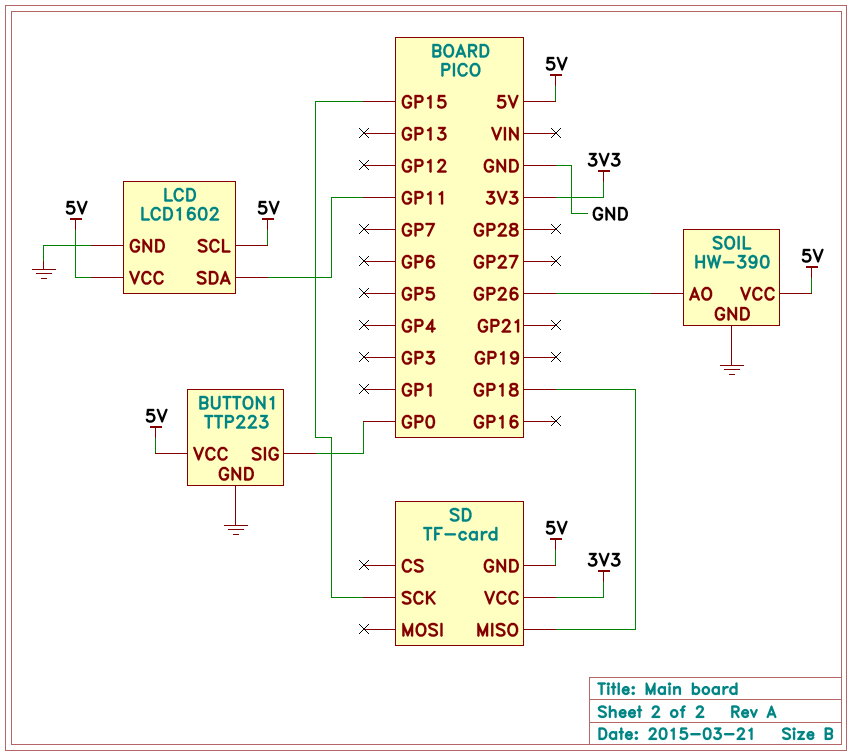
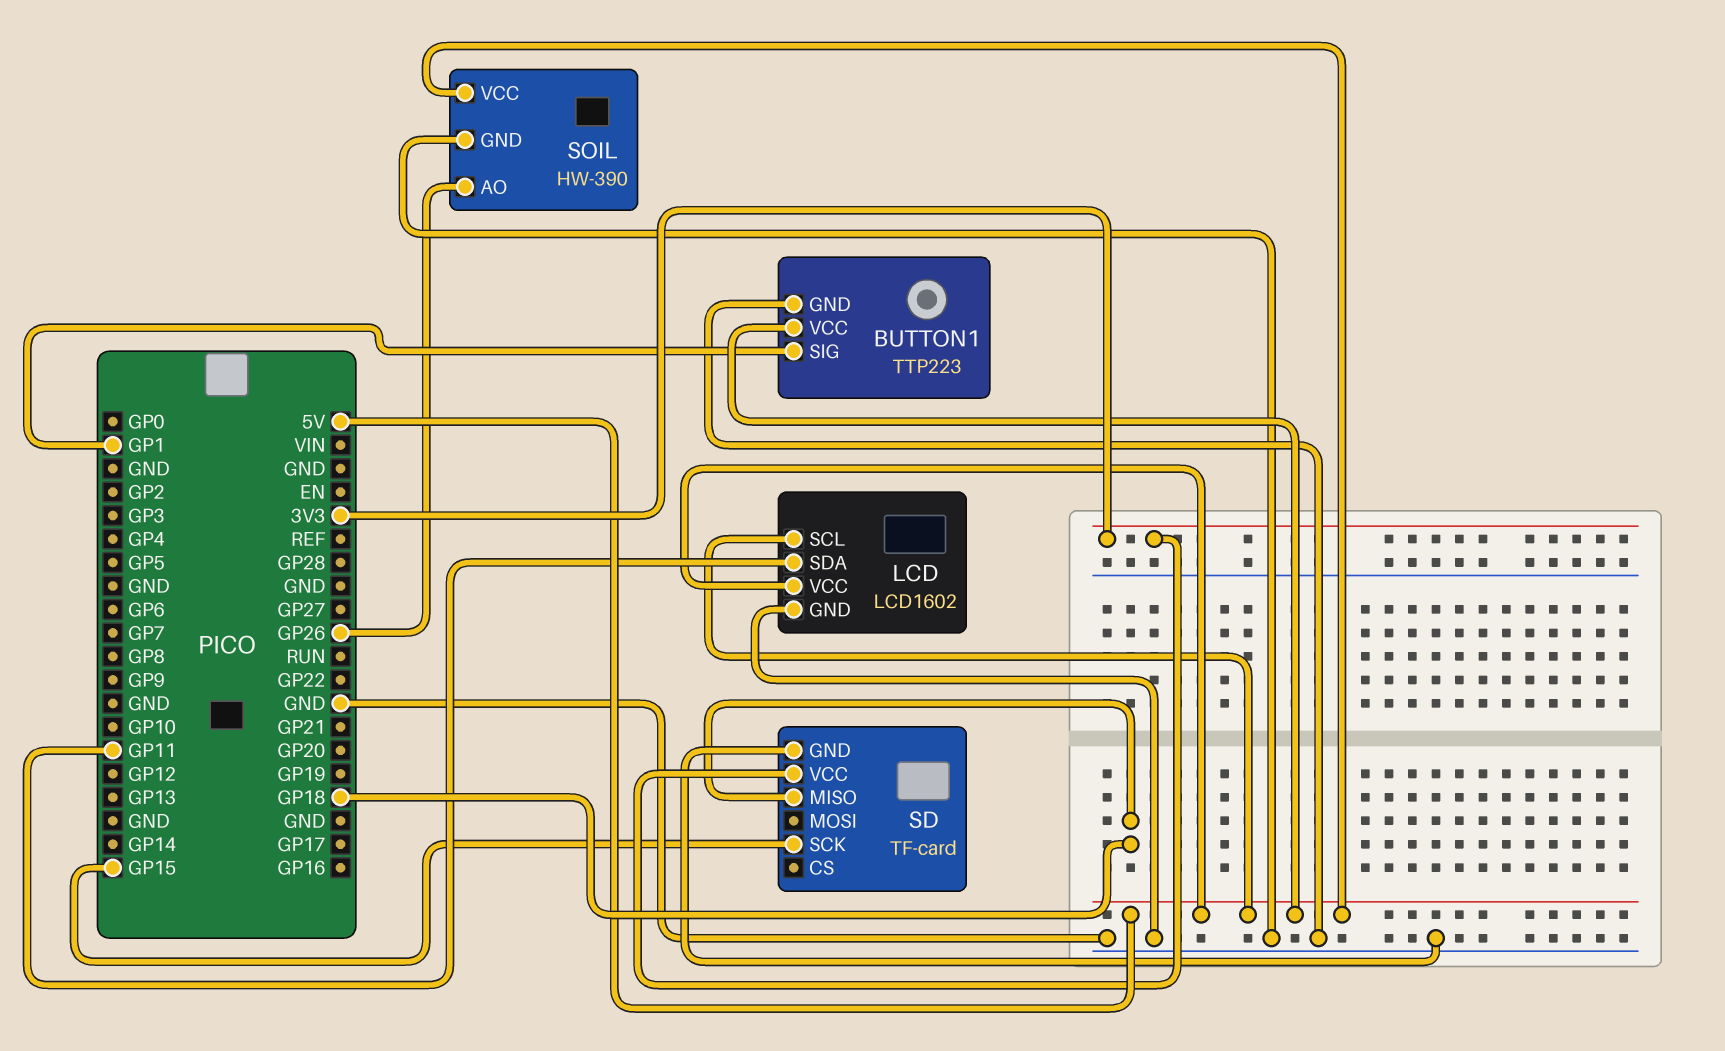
BUTTON1 pin SIG: GP0 -> GP1
SD pin GND: 5V -> GND

